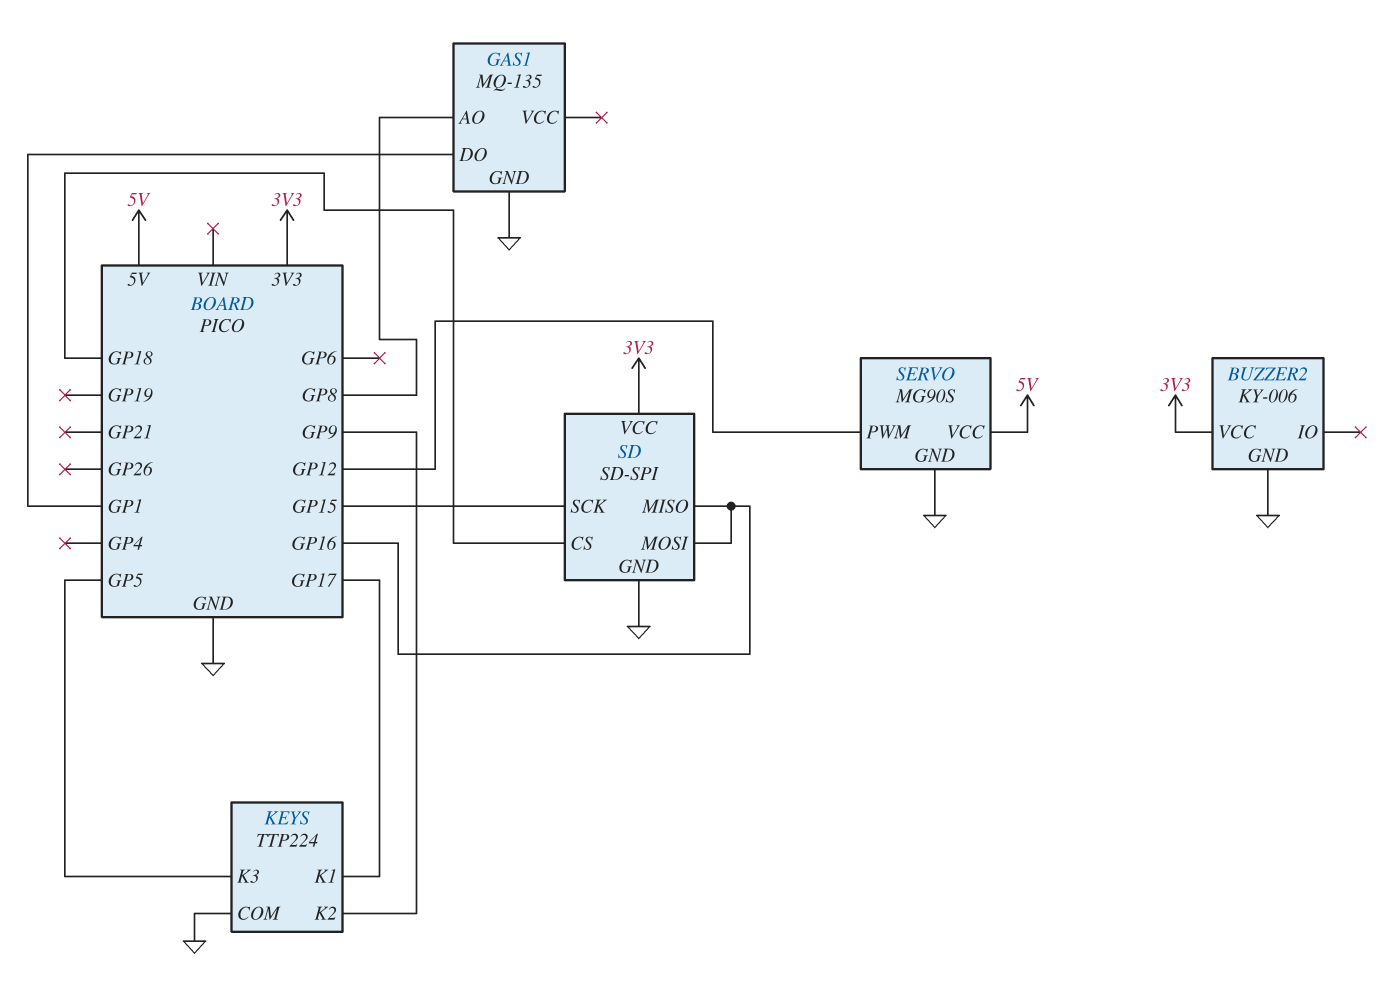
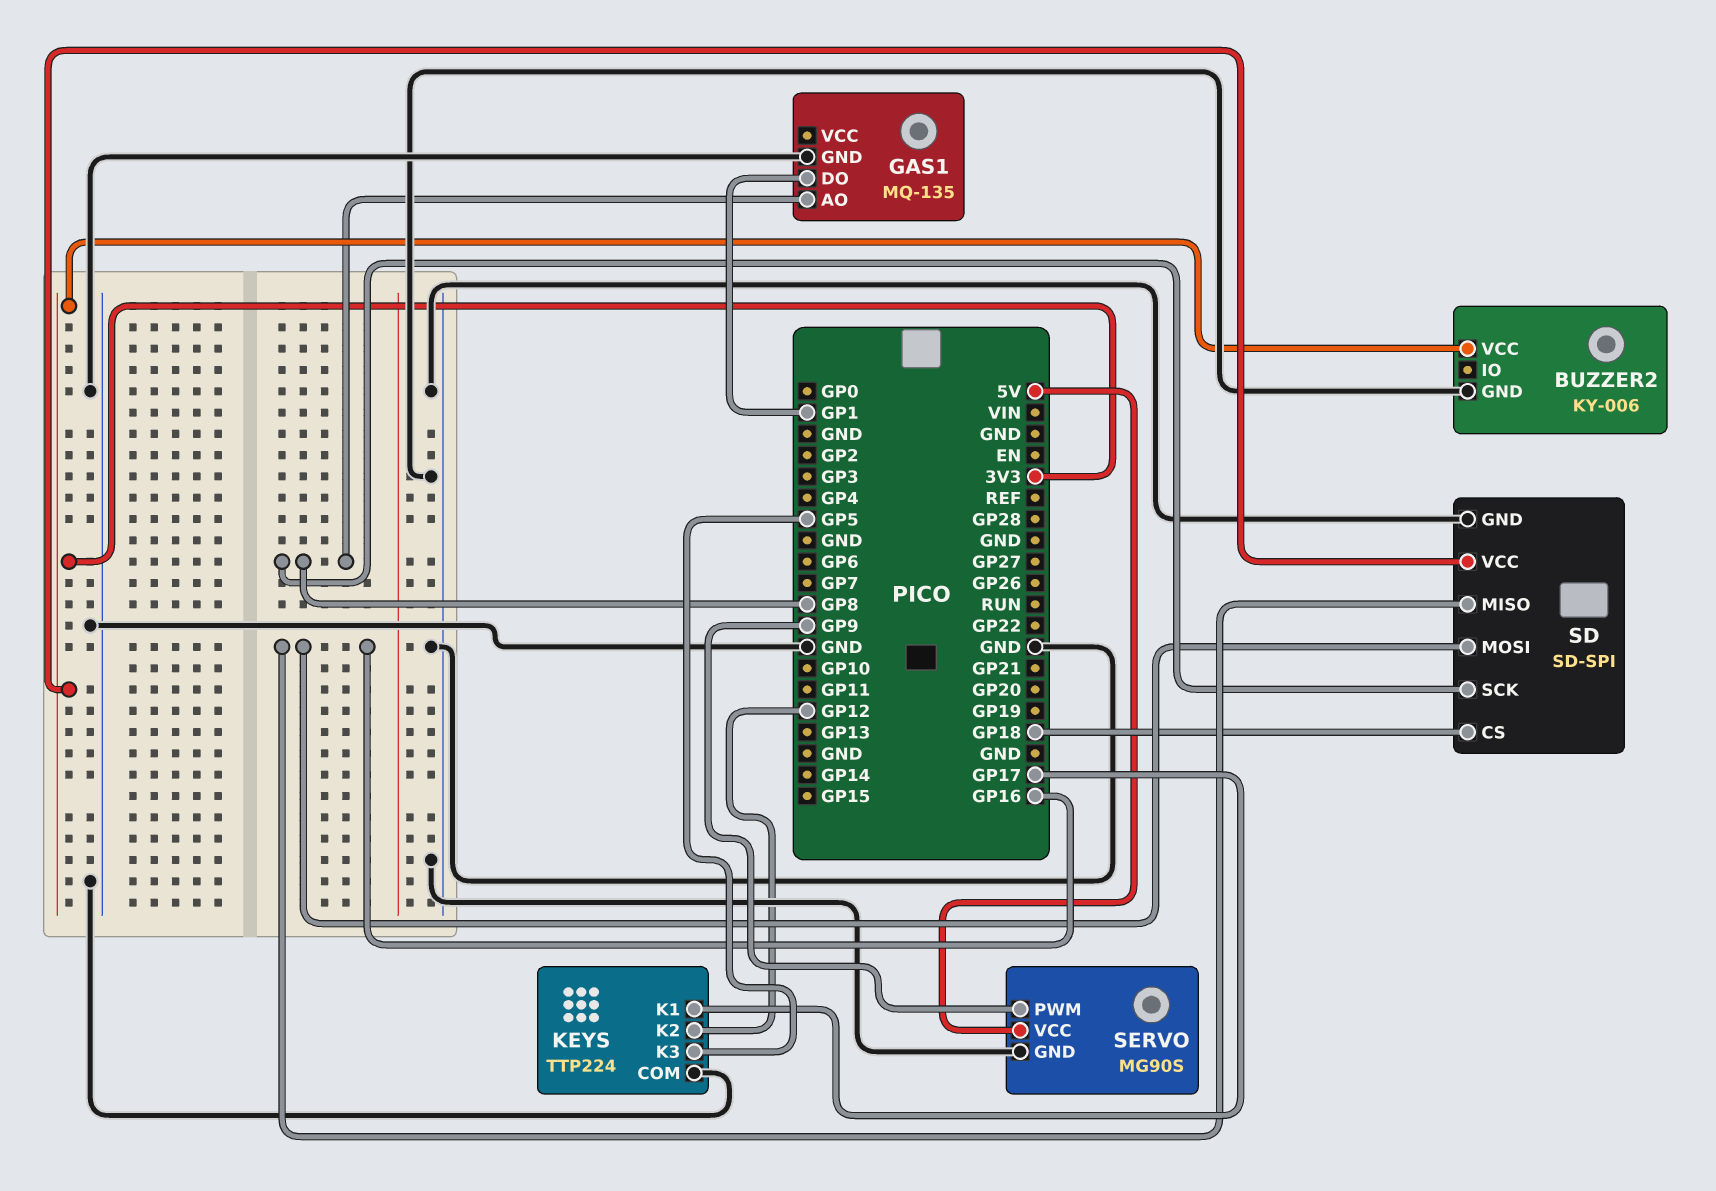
KEYS pin K2: GP9 -> GP12
SD pin SCK: GP15 -> GP8
SERVO pin PWM: GP12 -> GP9

